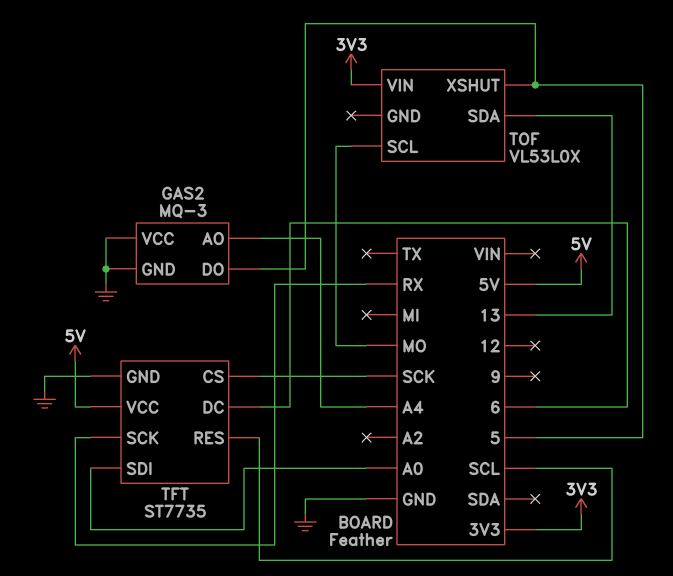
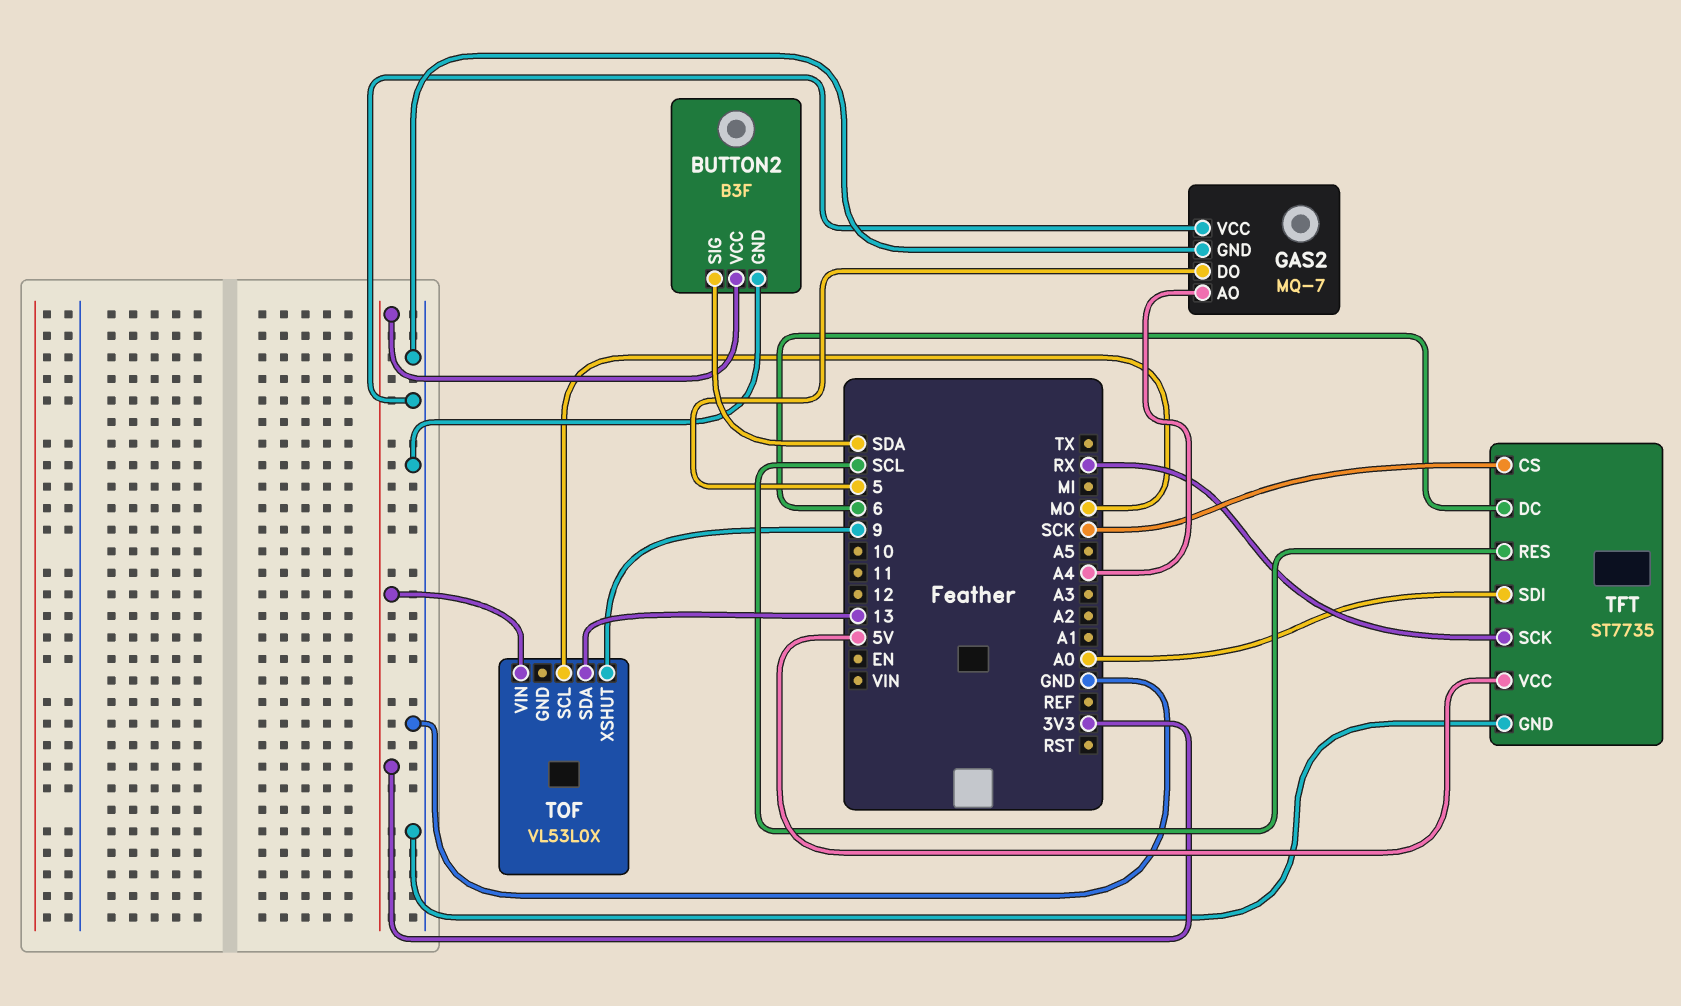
BUTTON2: none -> B3F
BUTTON2 pin GND: none -> GND
BUTTON2 pin SIG: none -> SDA
BUTTON2 pin VCC: none -> 3V3
GAS2: MQ-3 -> MQ-7
TOF pin XSHUT: 5 -> 9

